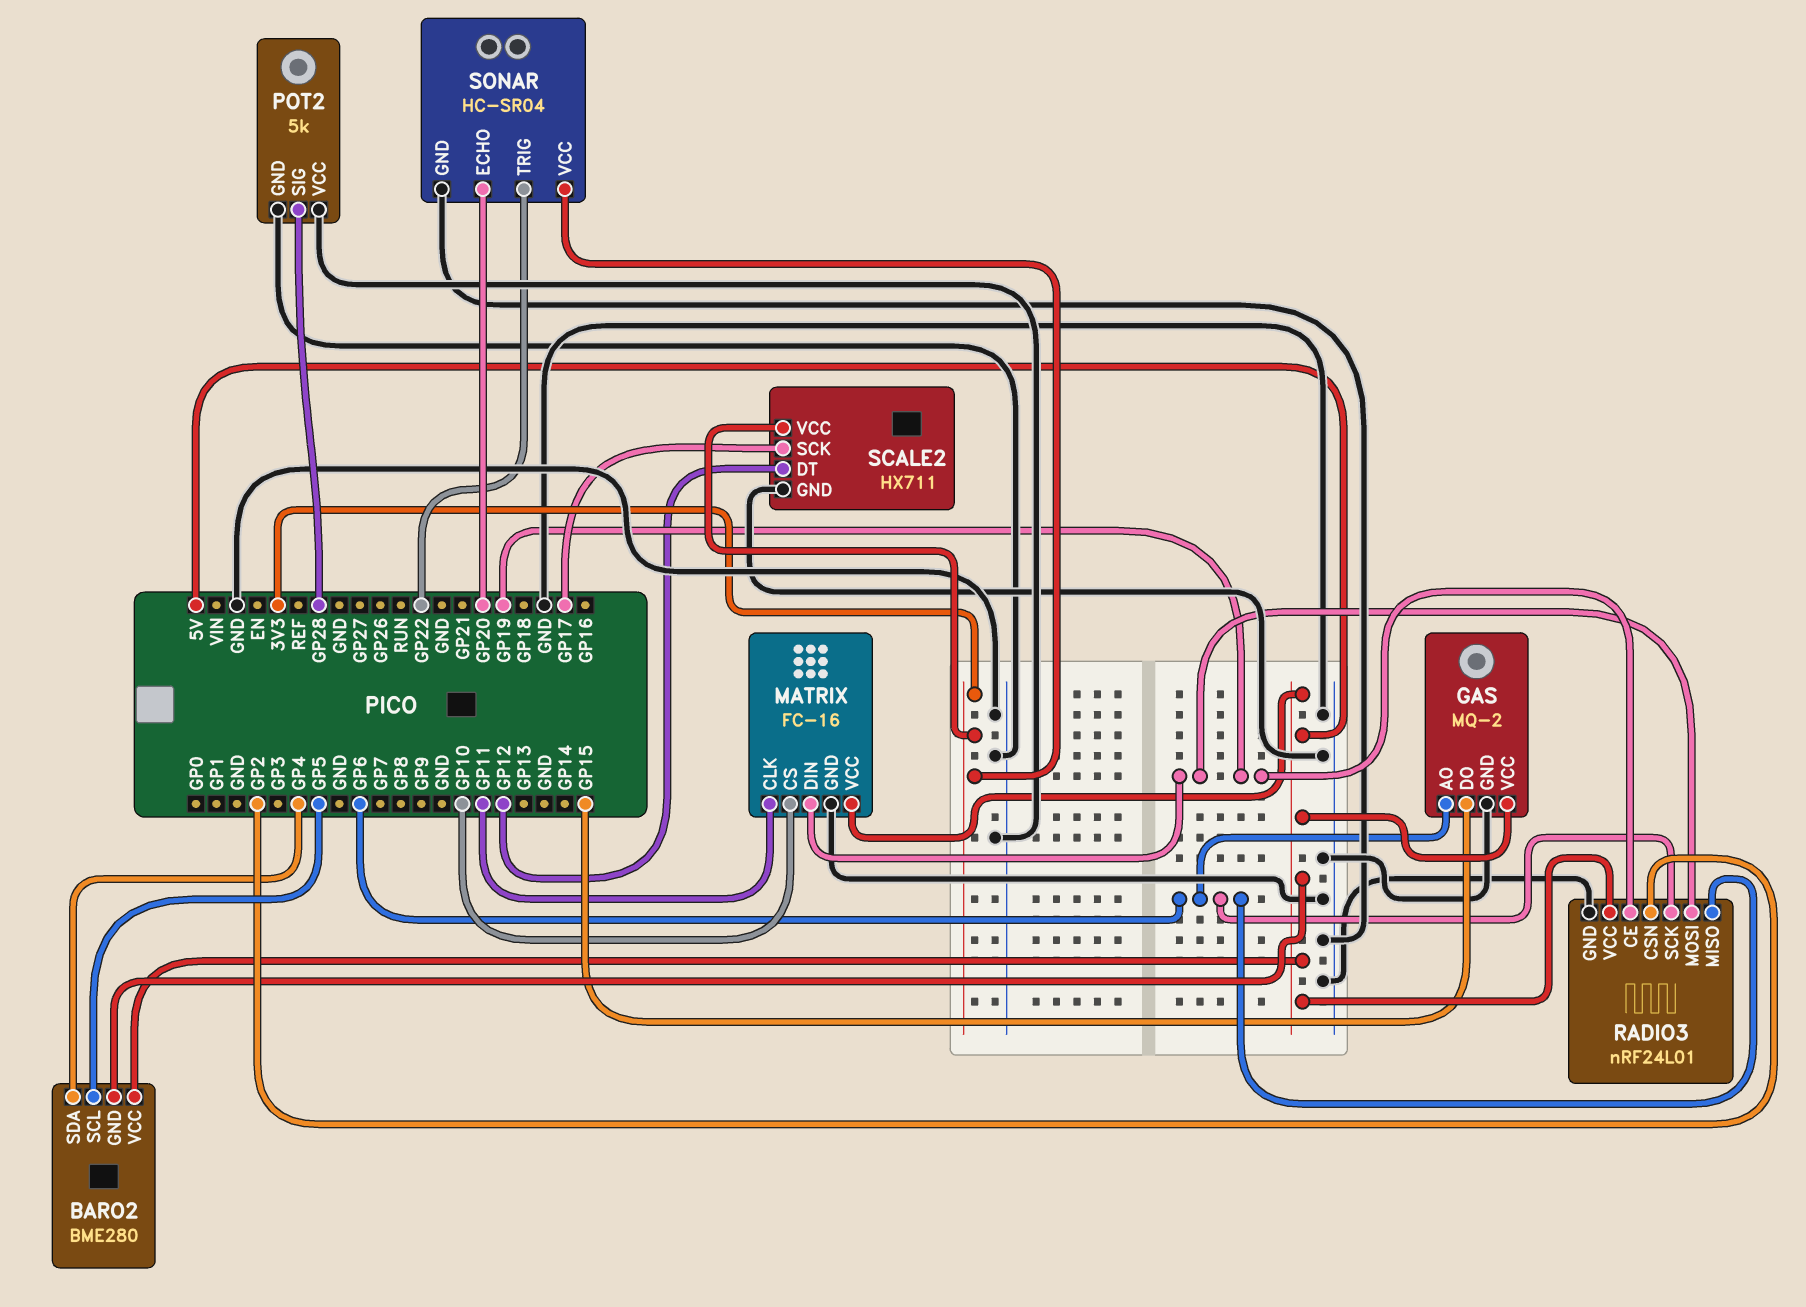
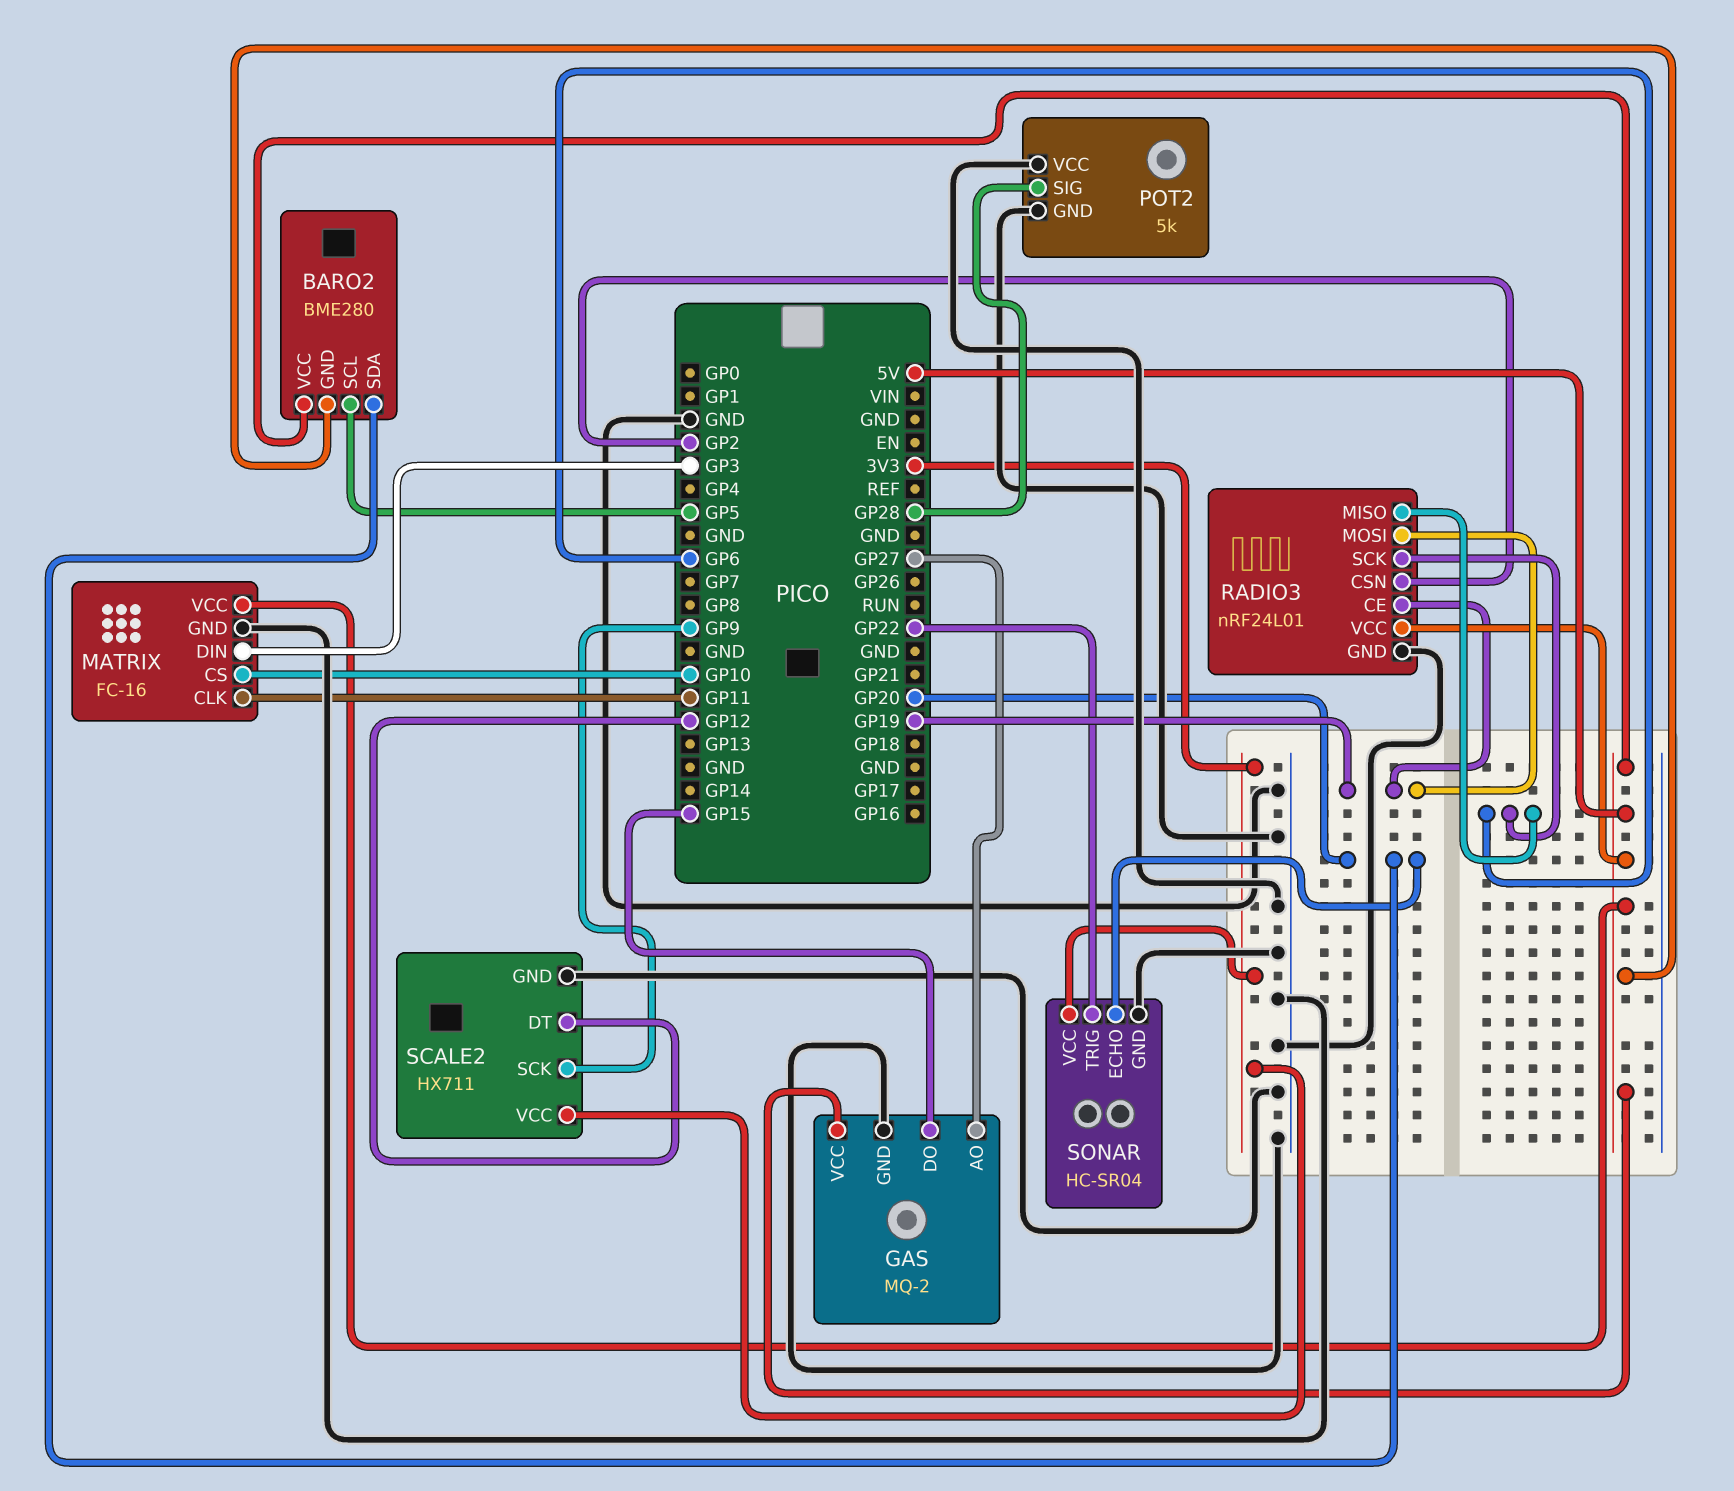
BARO2 pin SDA: GP4 -> GP20
GAS pin AO: GP6 -> GP27
MATRIX pin DIN: GP19 -> GP3
SCALE2 pin SCK: GP17 -> GP9

